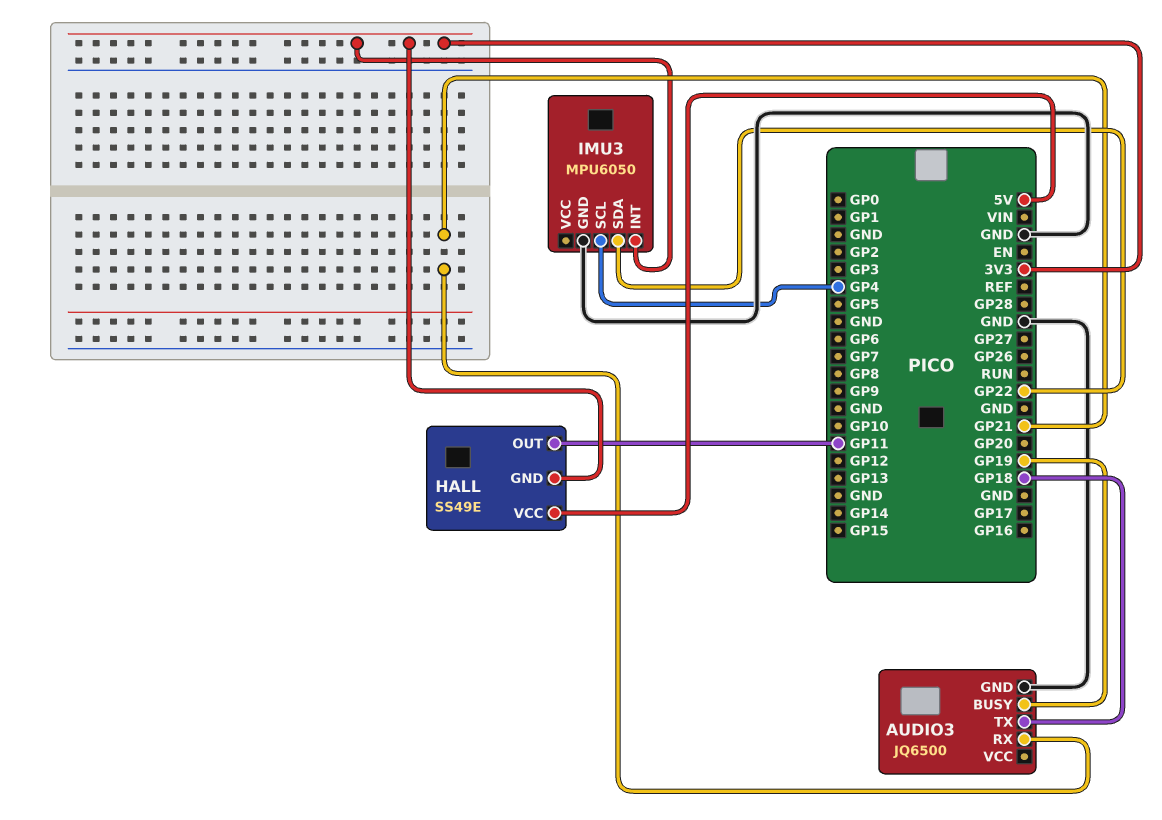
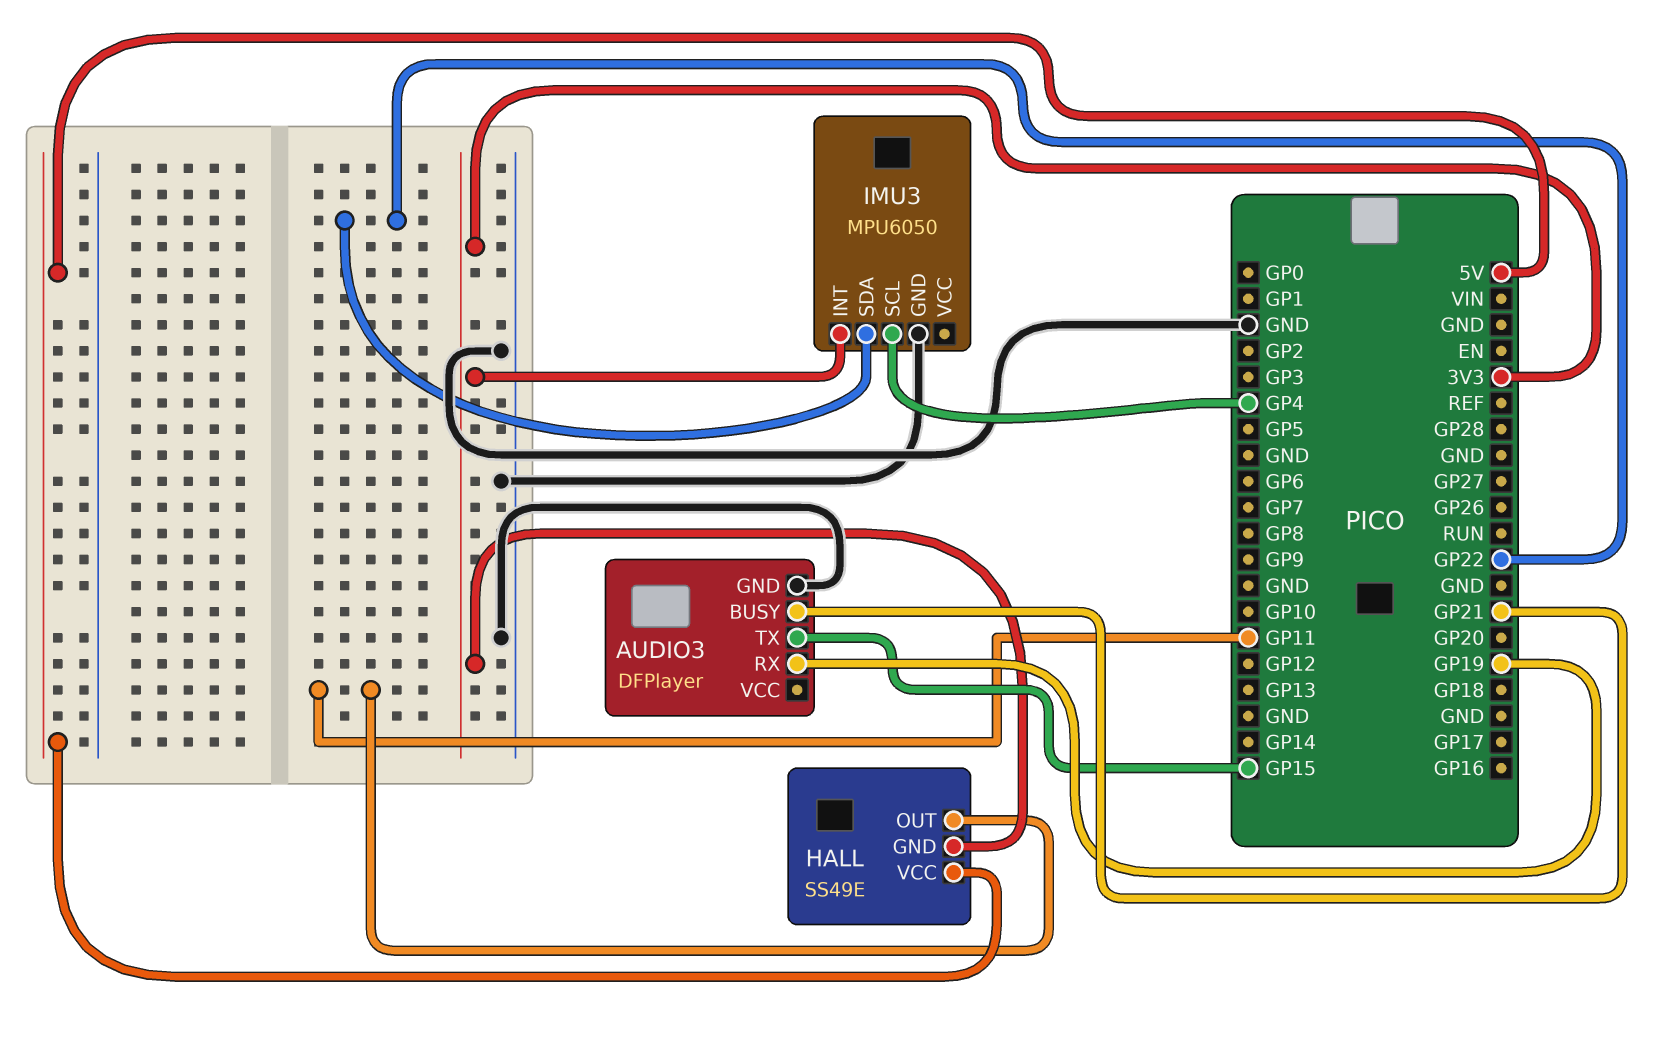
AUDIO3: JQ6500 -> DFPlayer
AUDIO3 pin BUSY: GP19 -> GP21
AUDIO3 pin RX: GP21 -> GP19
AUDIO3 pin TX: GP18 -> GP15

